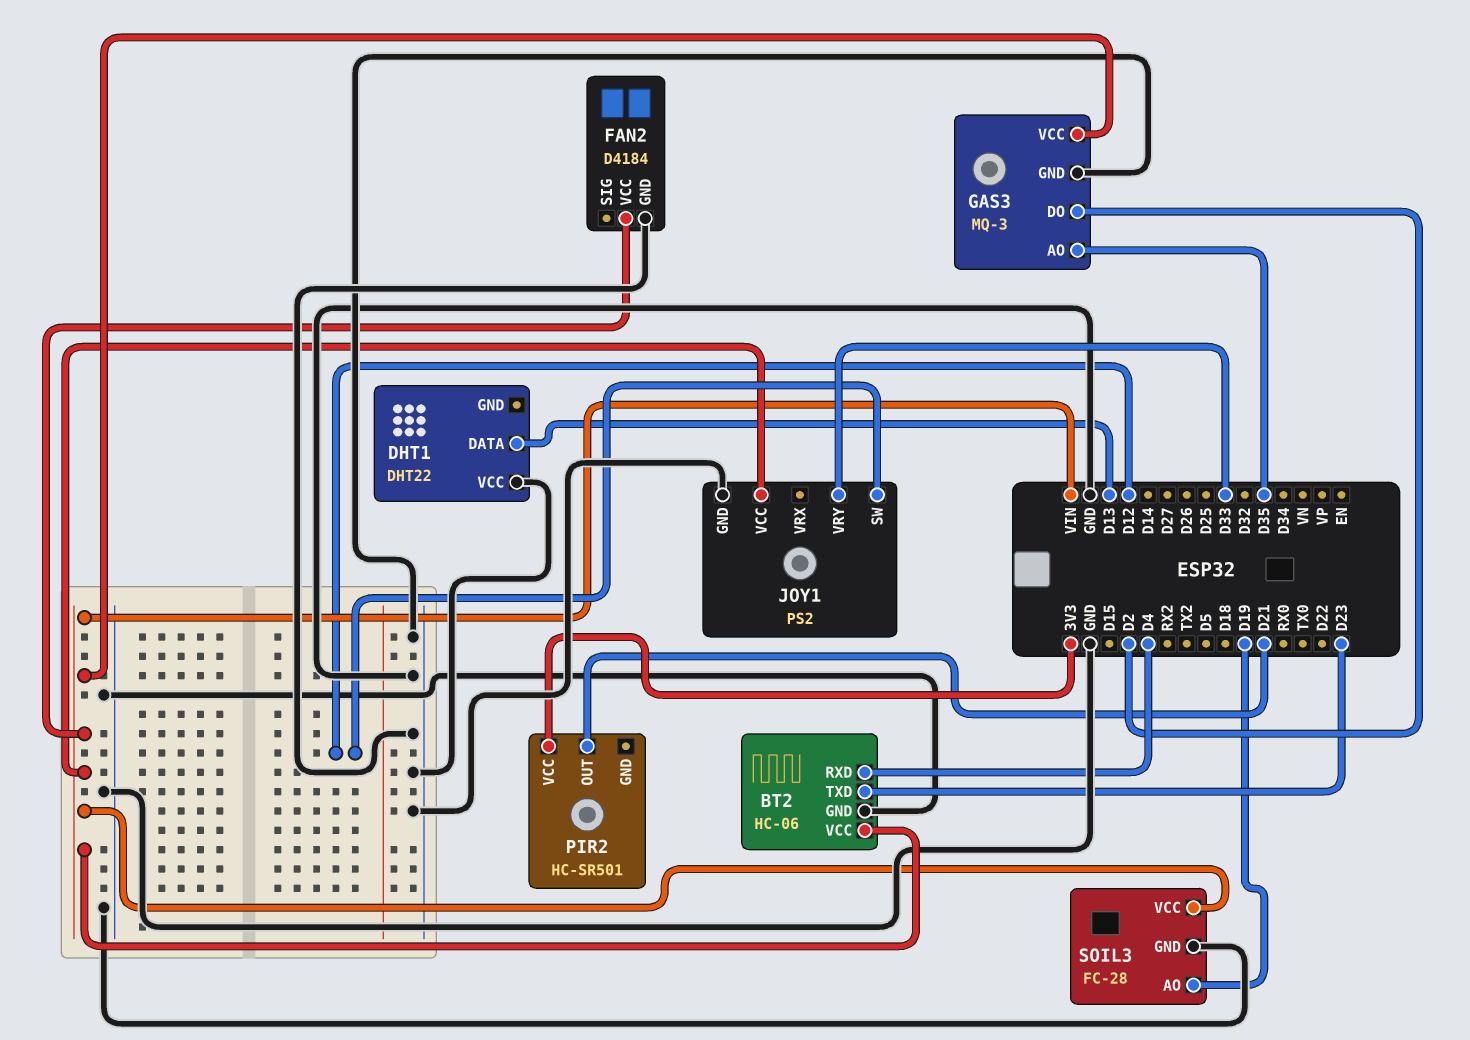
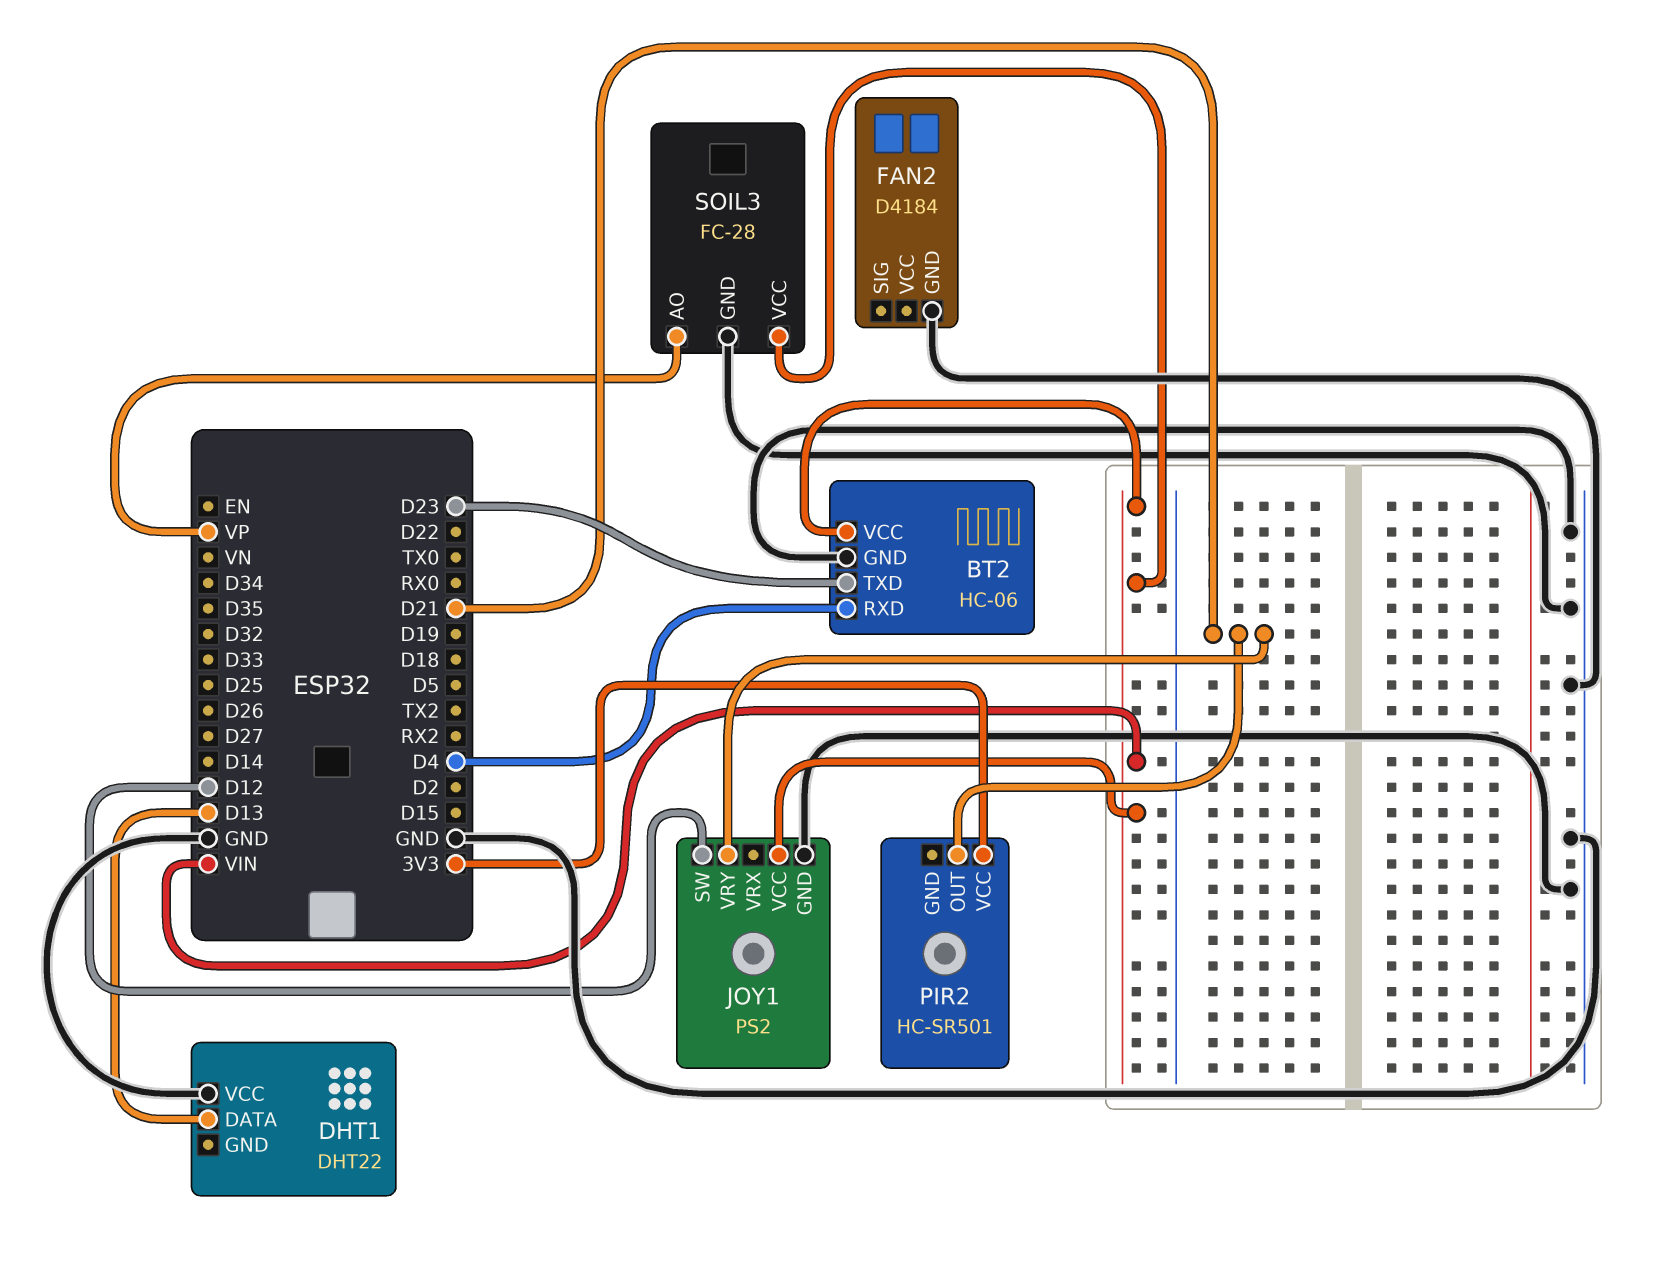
FAN2 pin VCC: VIN -> none
GAS3: MQ-3 -> none
GAS3 pin AO: D35 -> none
GAS3 pin DO: D2 -> none
GAS3 pin GND: GND -> none
GAS3 pin VCC: VIN -> none
JOY1 pin VRY: D33 -> D21
SOIL3 pin AO: D19 -> VP

